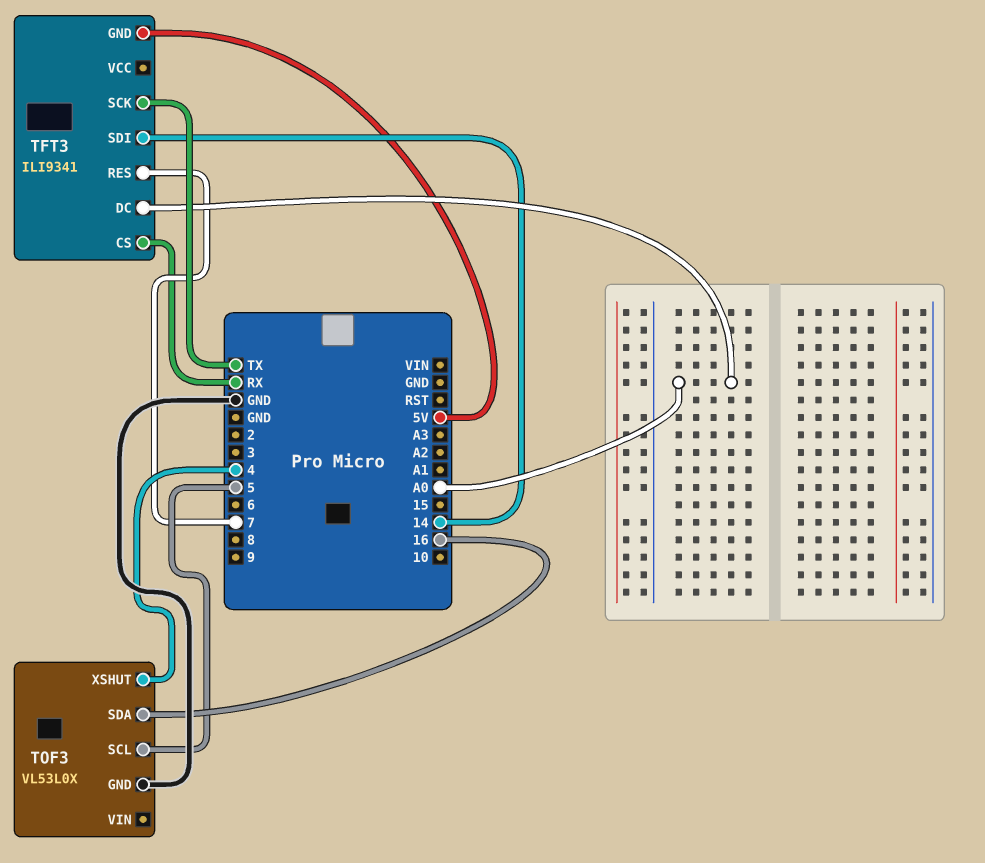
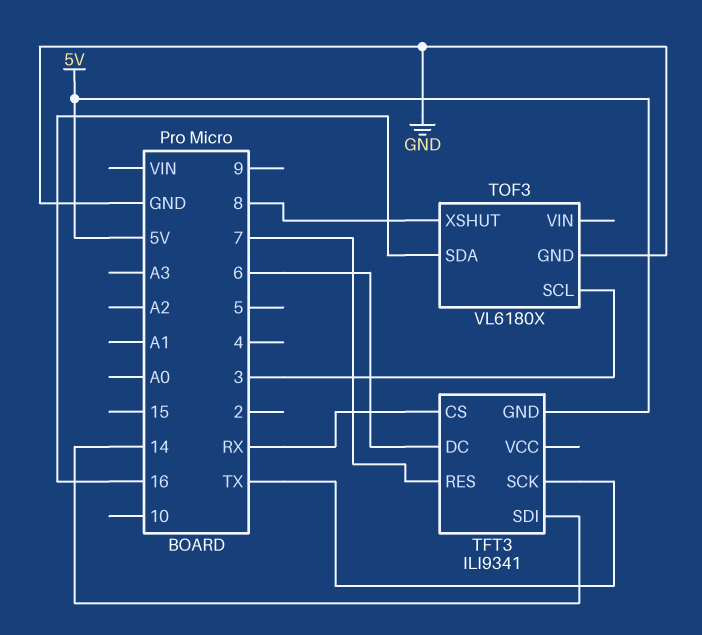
TFT3 pin DC: A0 -> 6
TOF3: VL53L0X -> VL6180X
TOF3 pin SCL: 5 -> 3
TOF3 pin XSHUT: 4 -> 8

